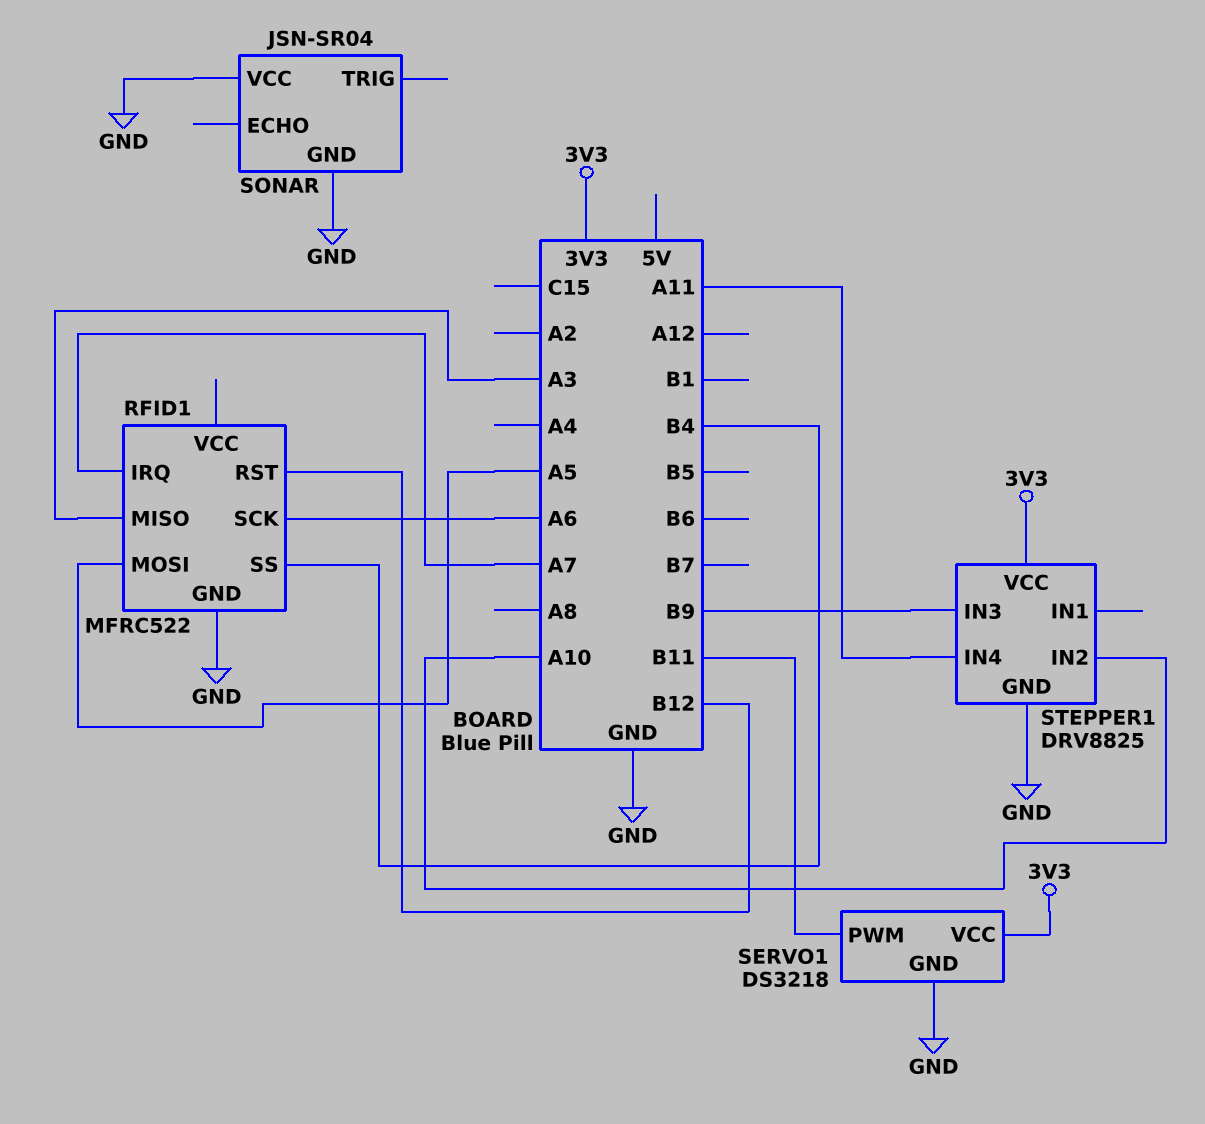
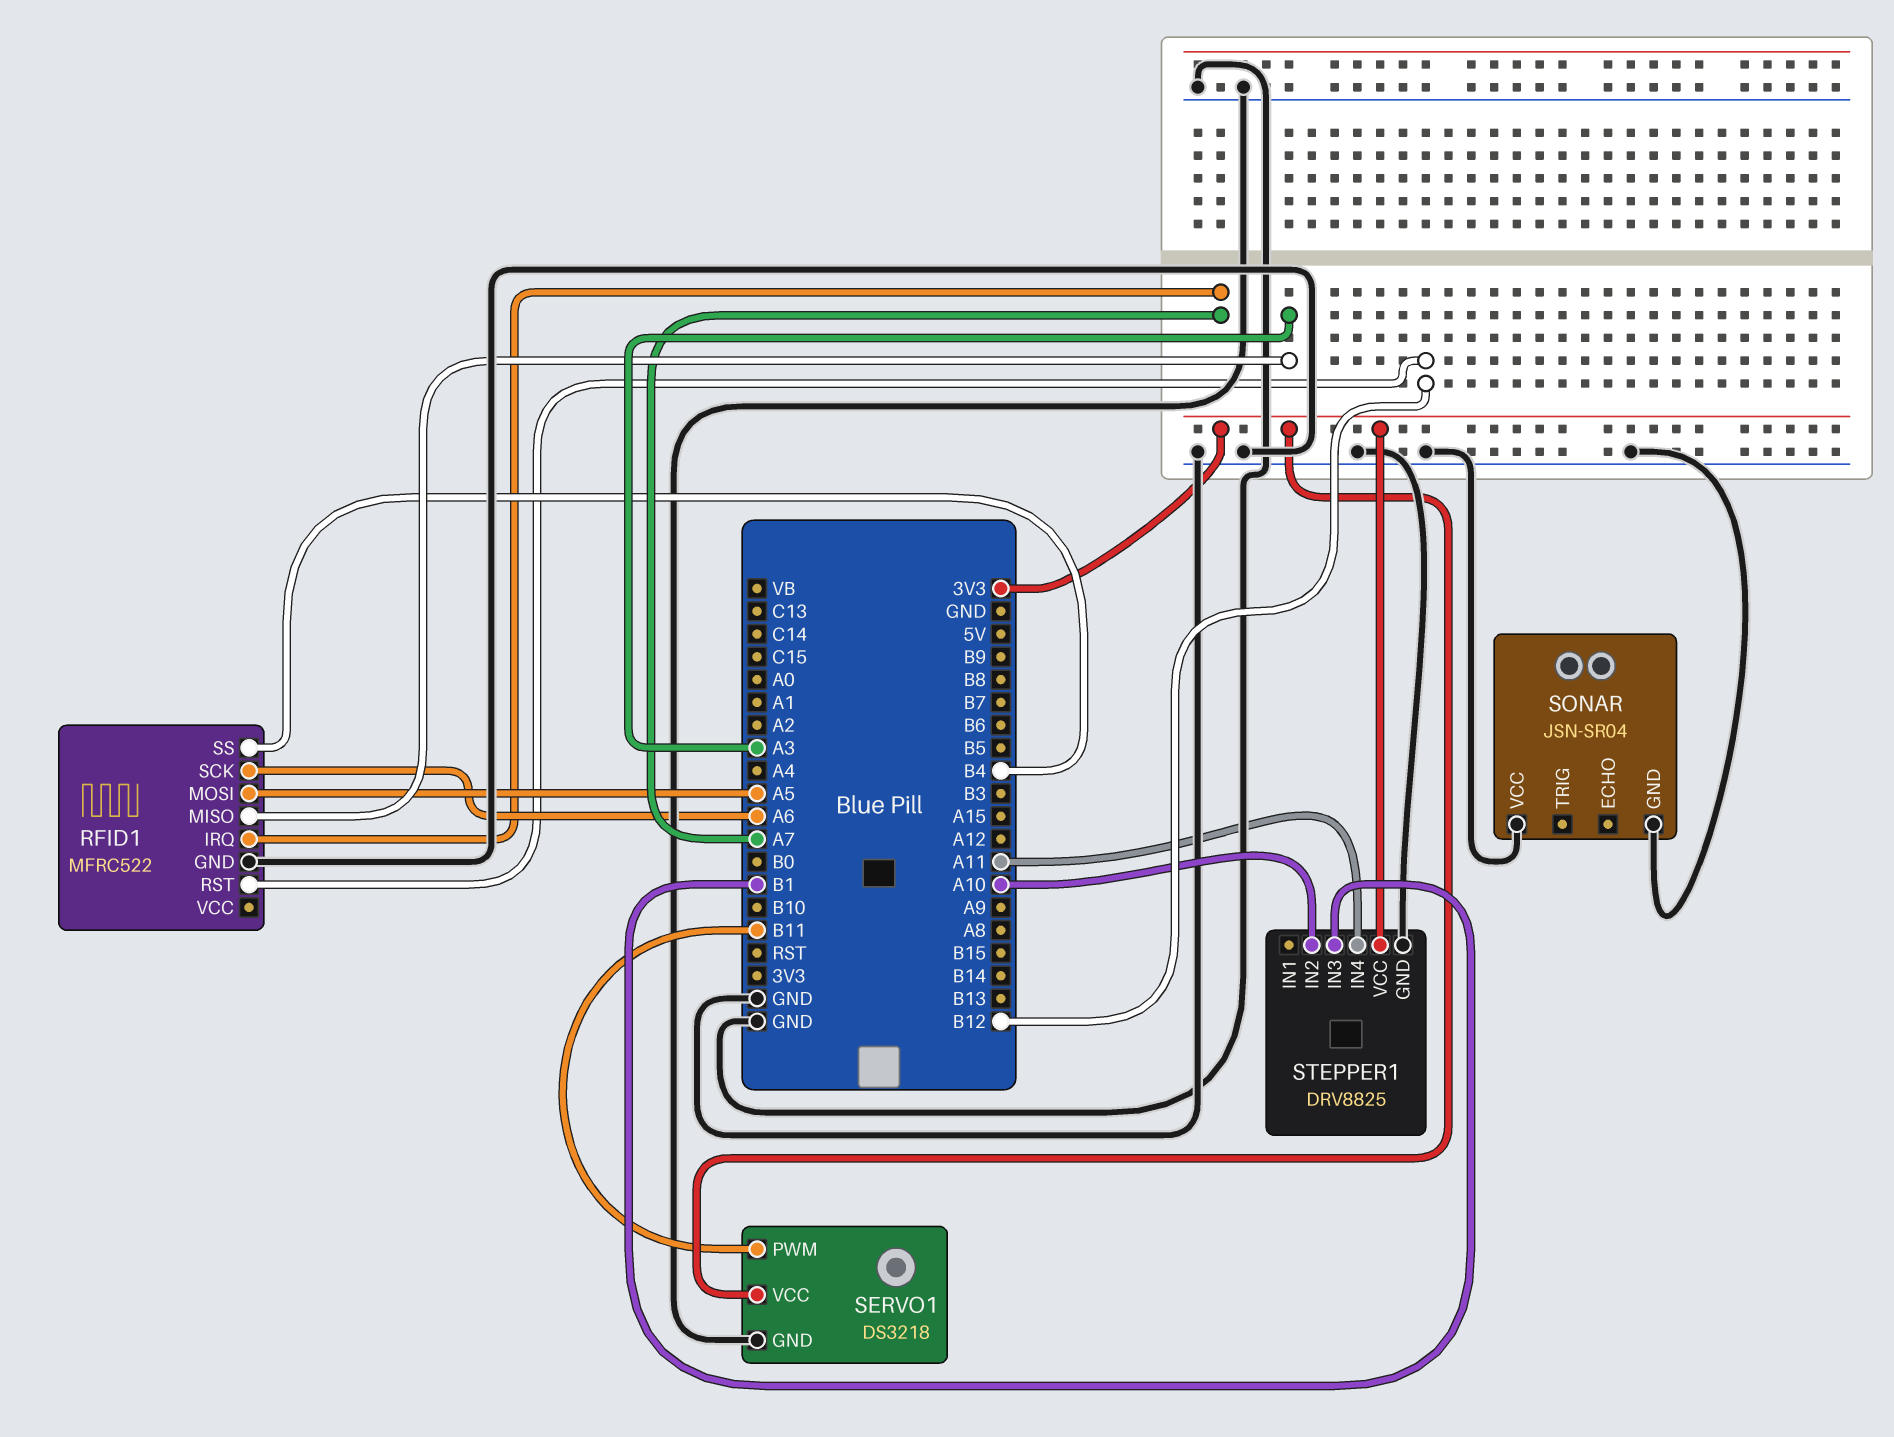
STEPPER1 pin IN3: B9 -> B1

